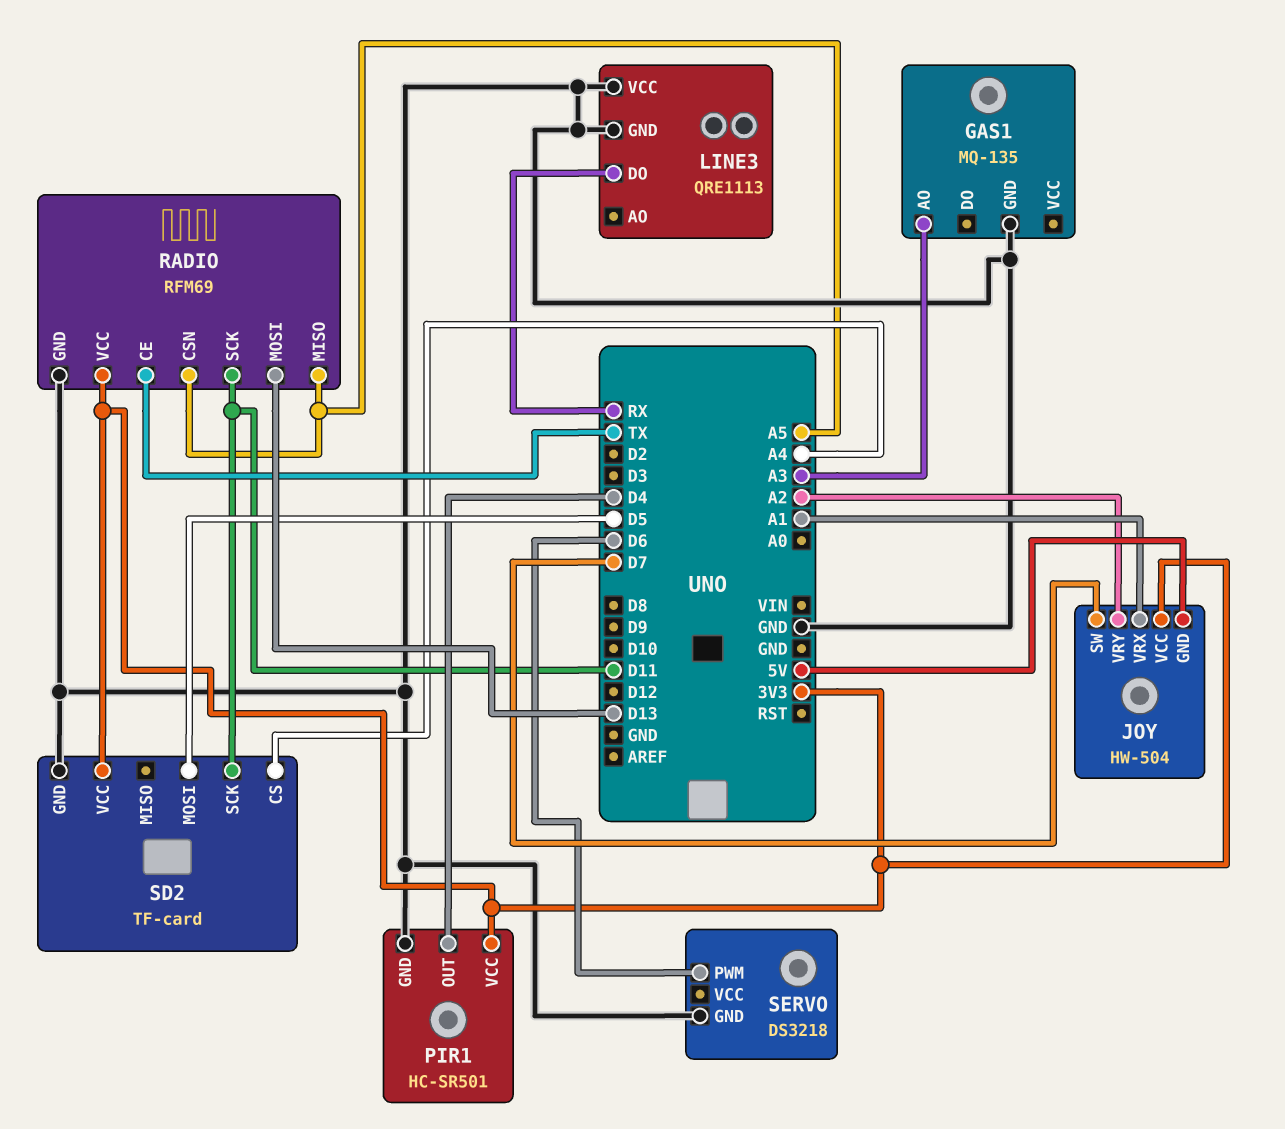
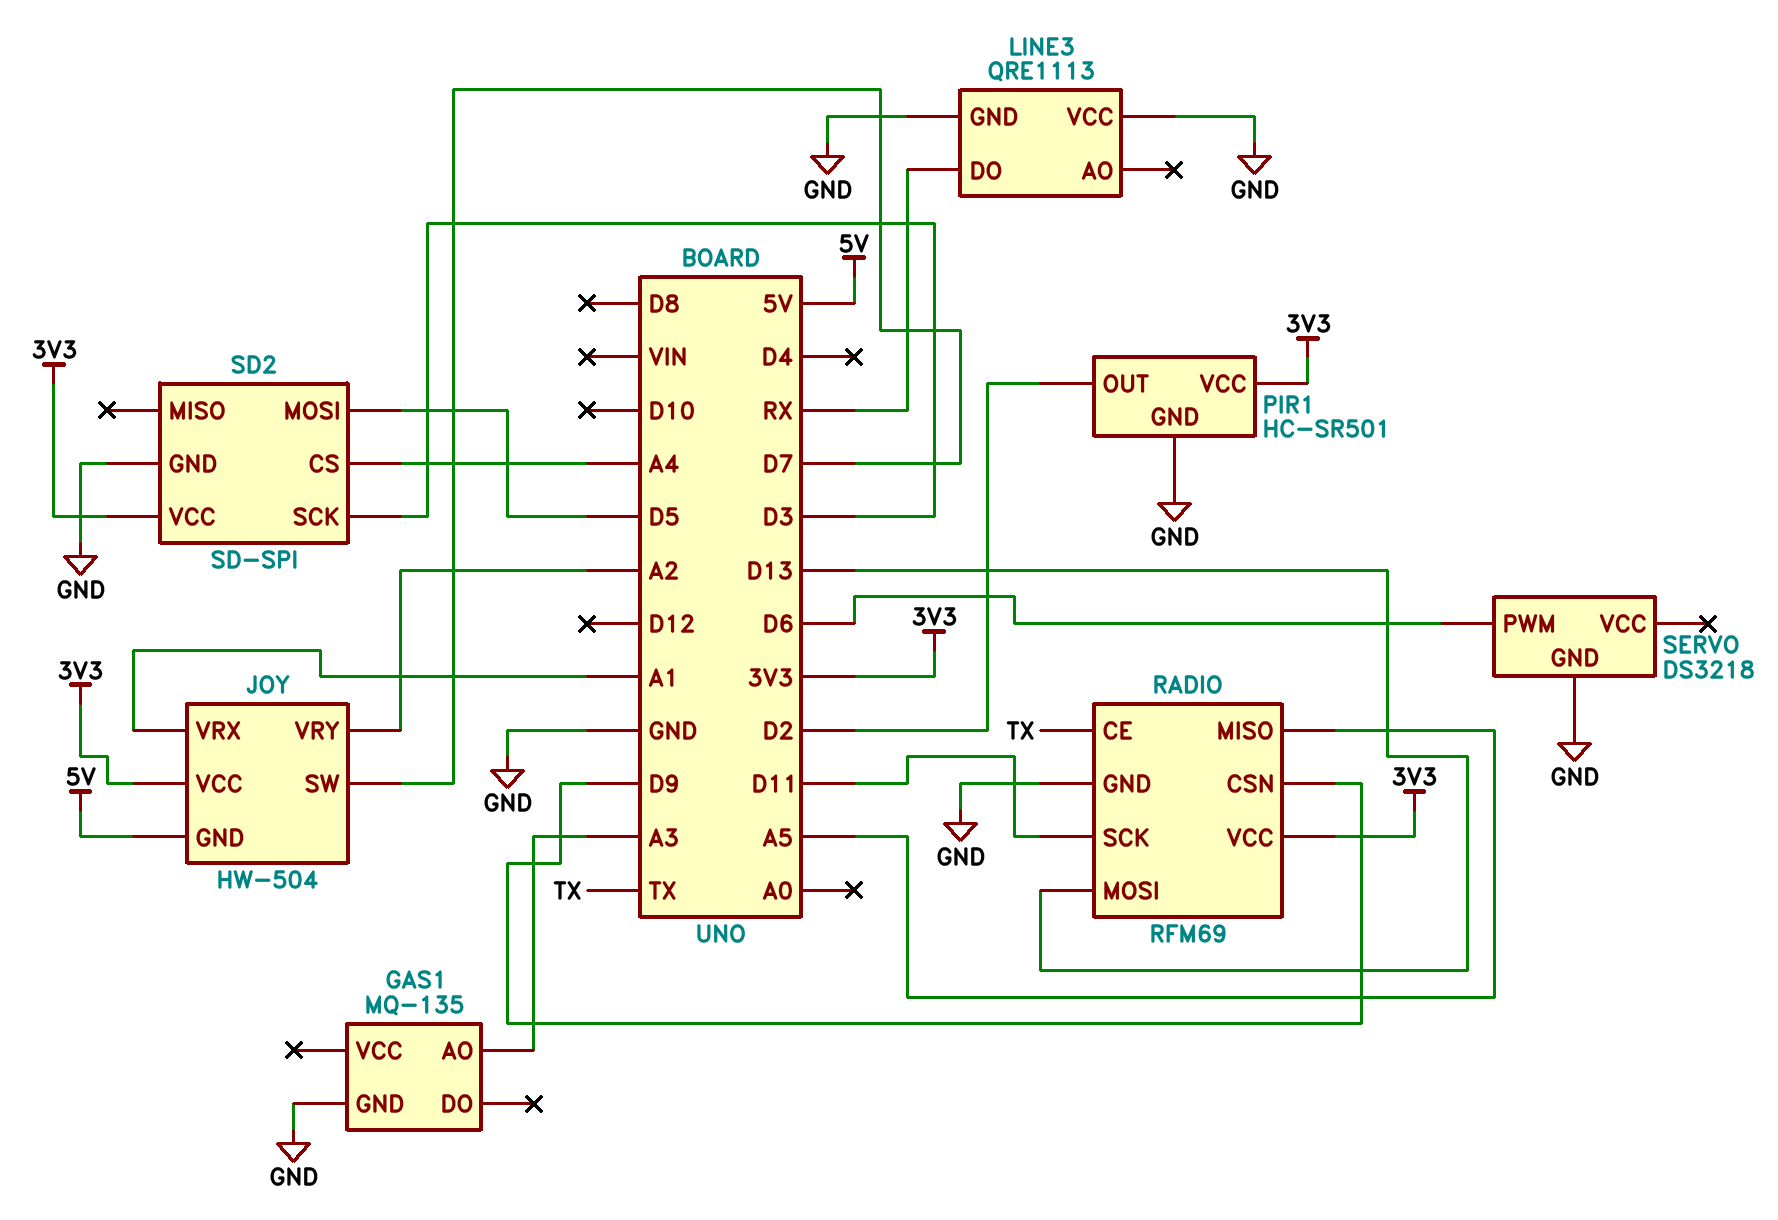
PIR1 pin OUT: D4 -> D2
RADIO pin CSN: A5 -> D9
SD2: TF-card -> SD-SPI
SD2 pin SCK: D11 -> D3

